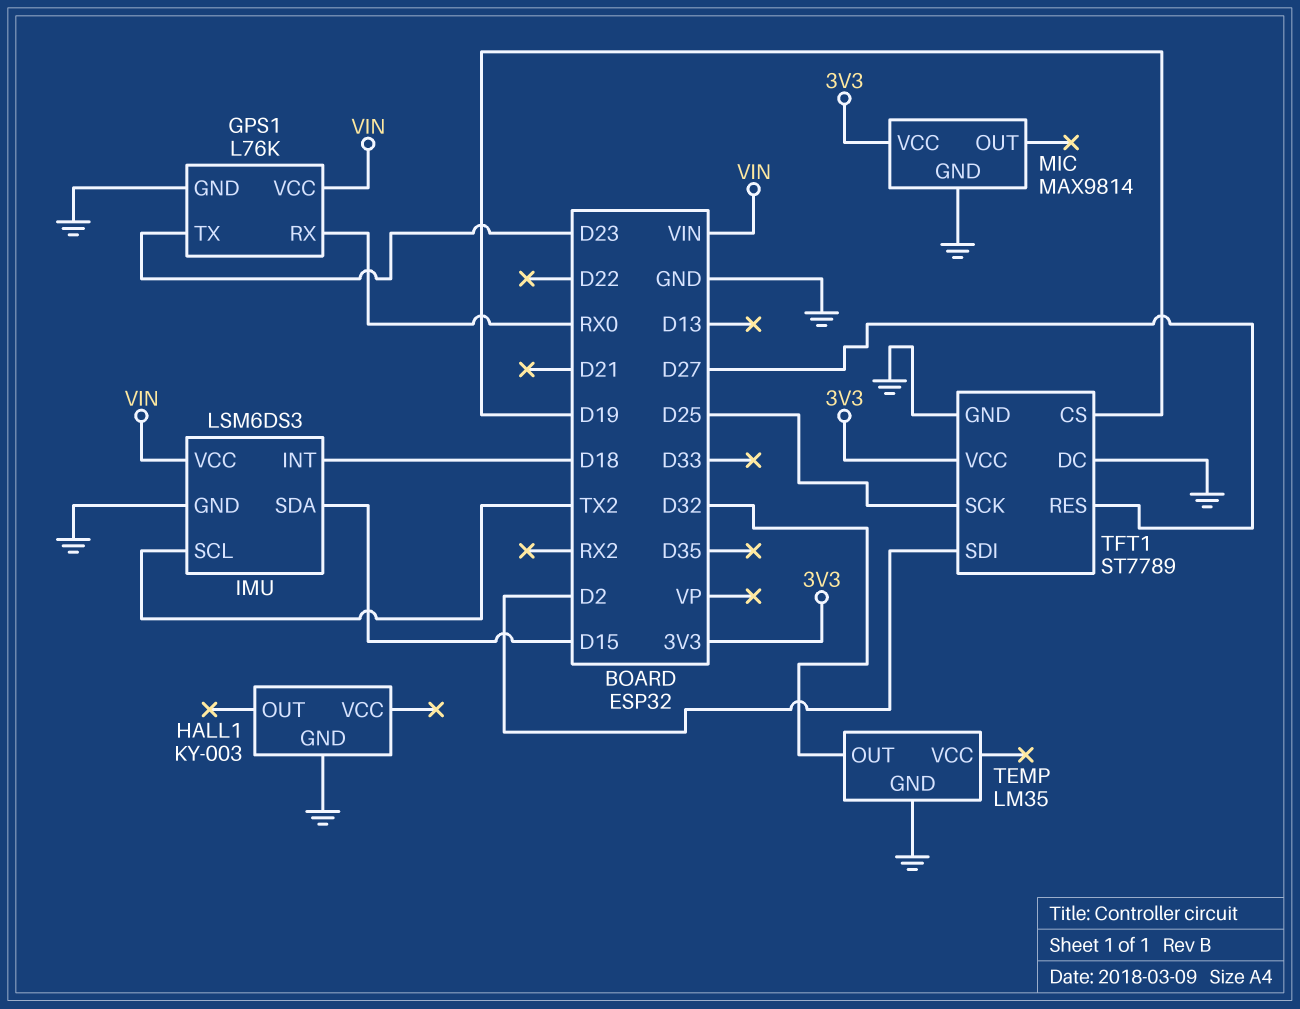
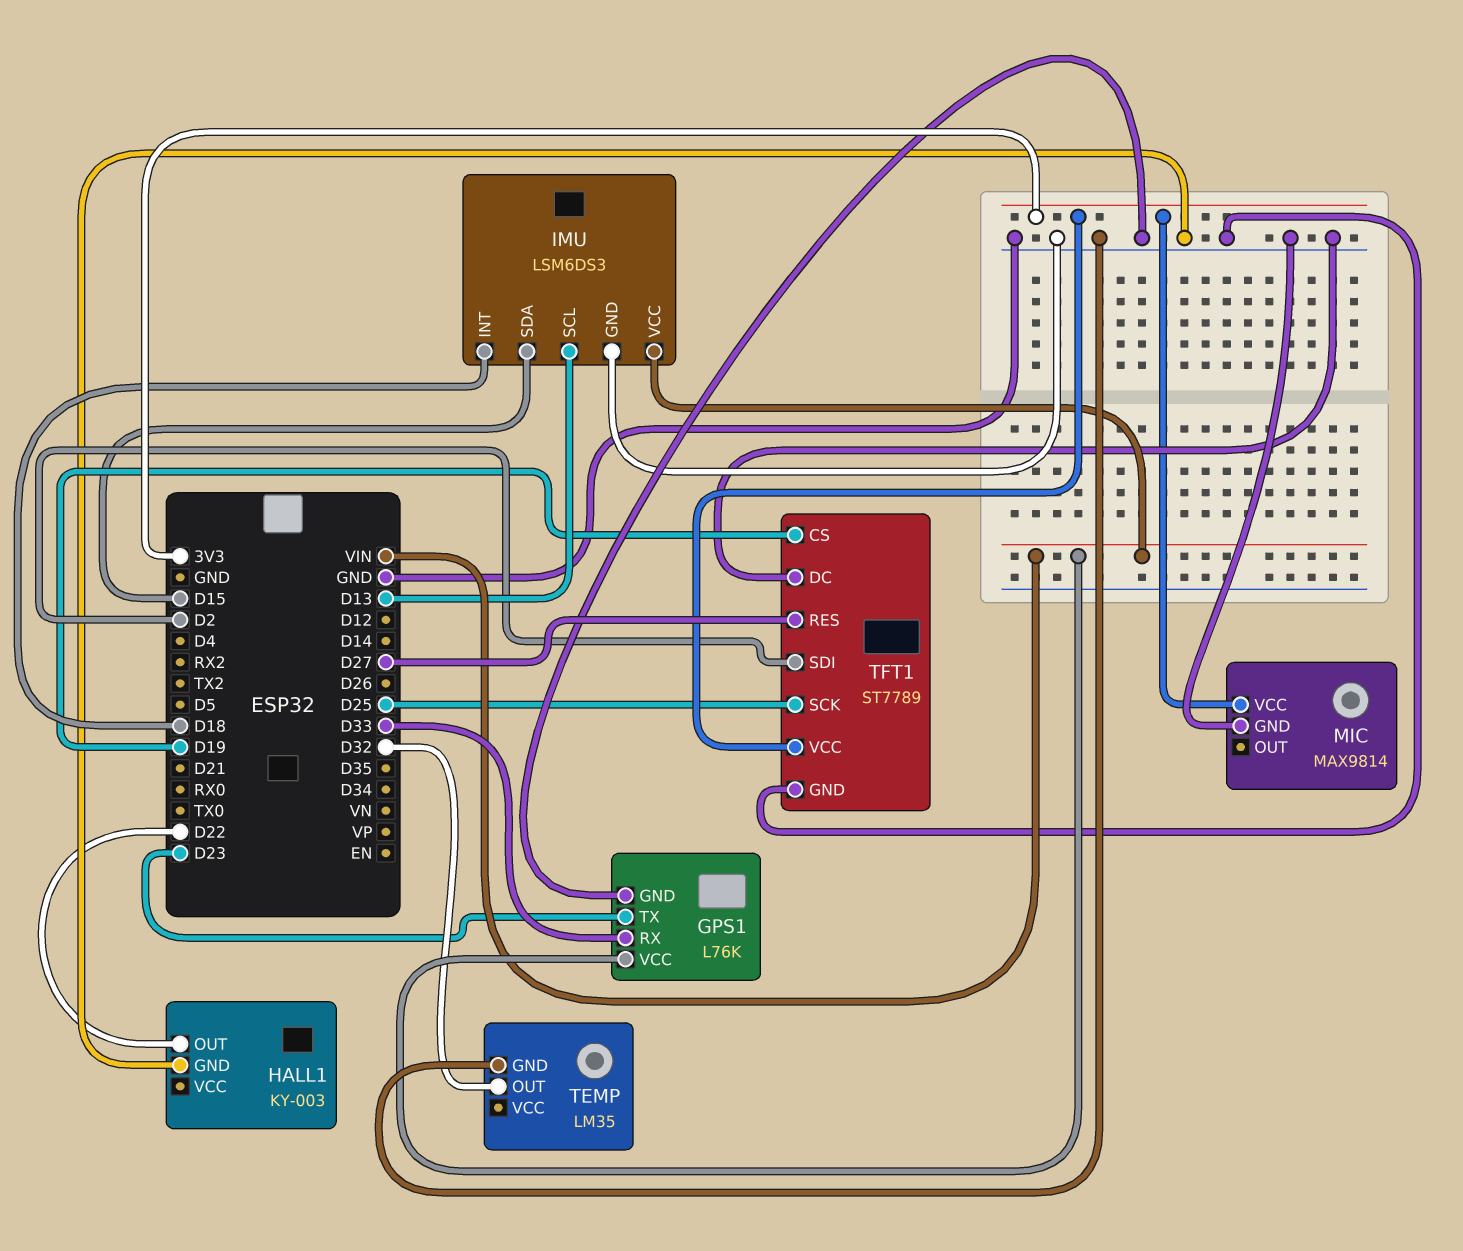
GPS1 pin RX: RX0 -> D33
HALL1 pin OUT: none -> D22
IMU pin SCL: TX2 -> D13

